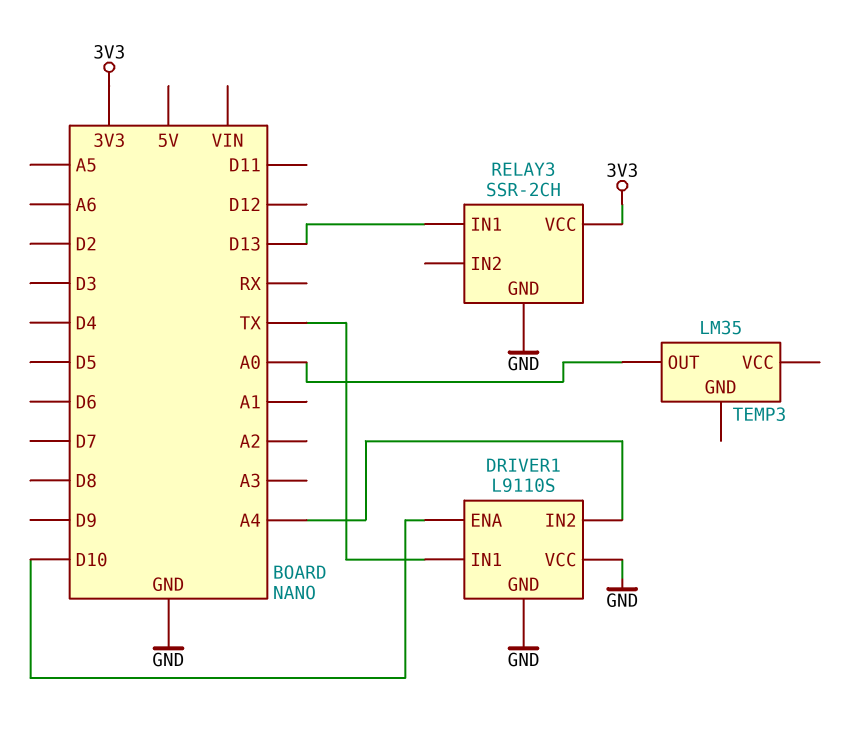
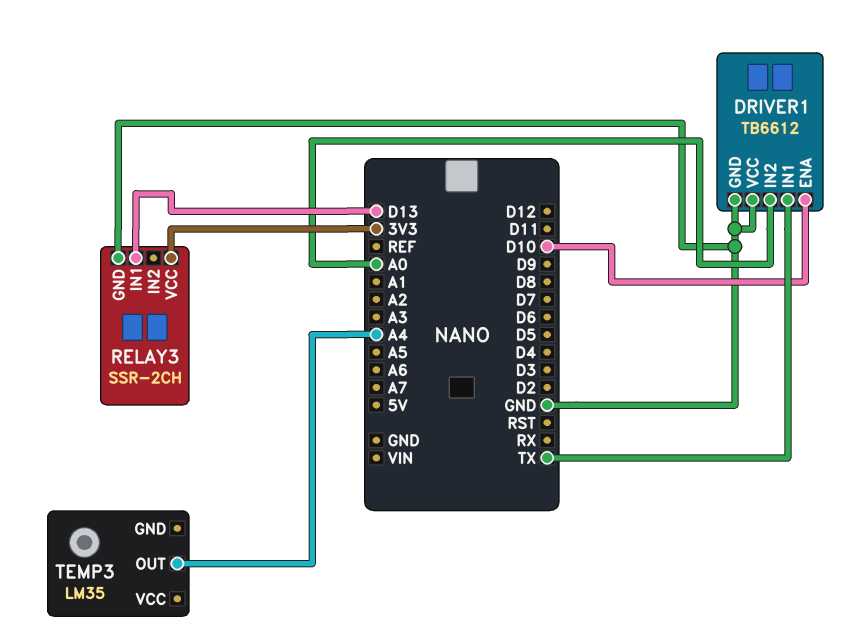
DRIVER1: L9110S -> TB6612
DRIVER1 pin IN2: A4 -> A0
TEMP3 pin OUT: A0 -> A4

